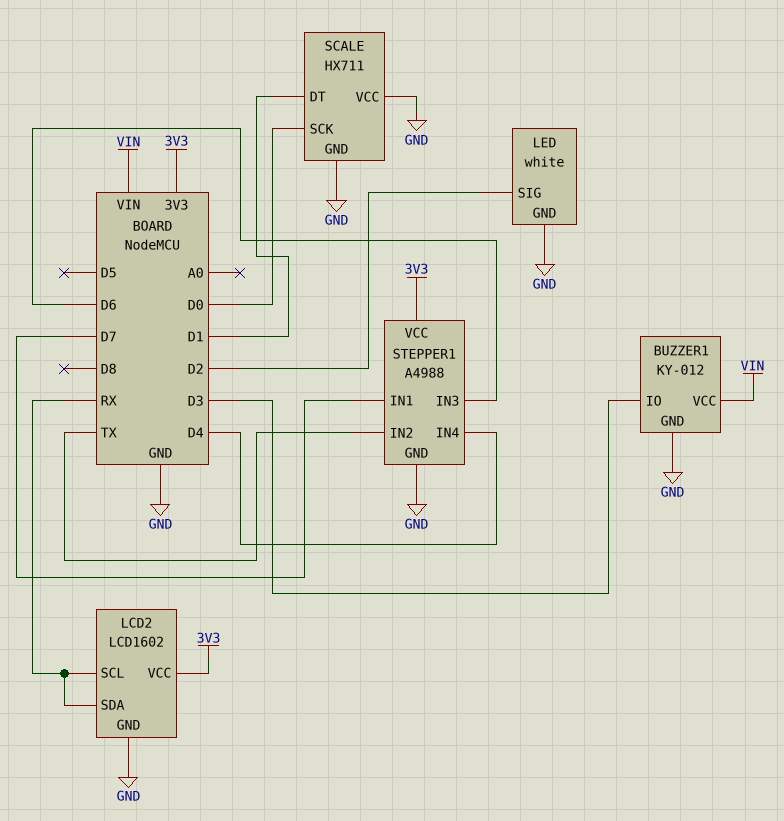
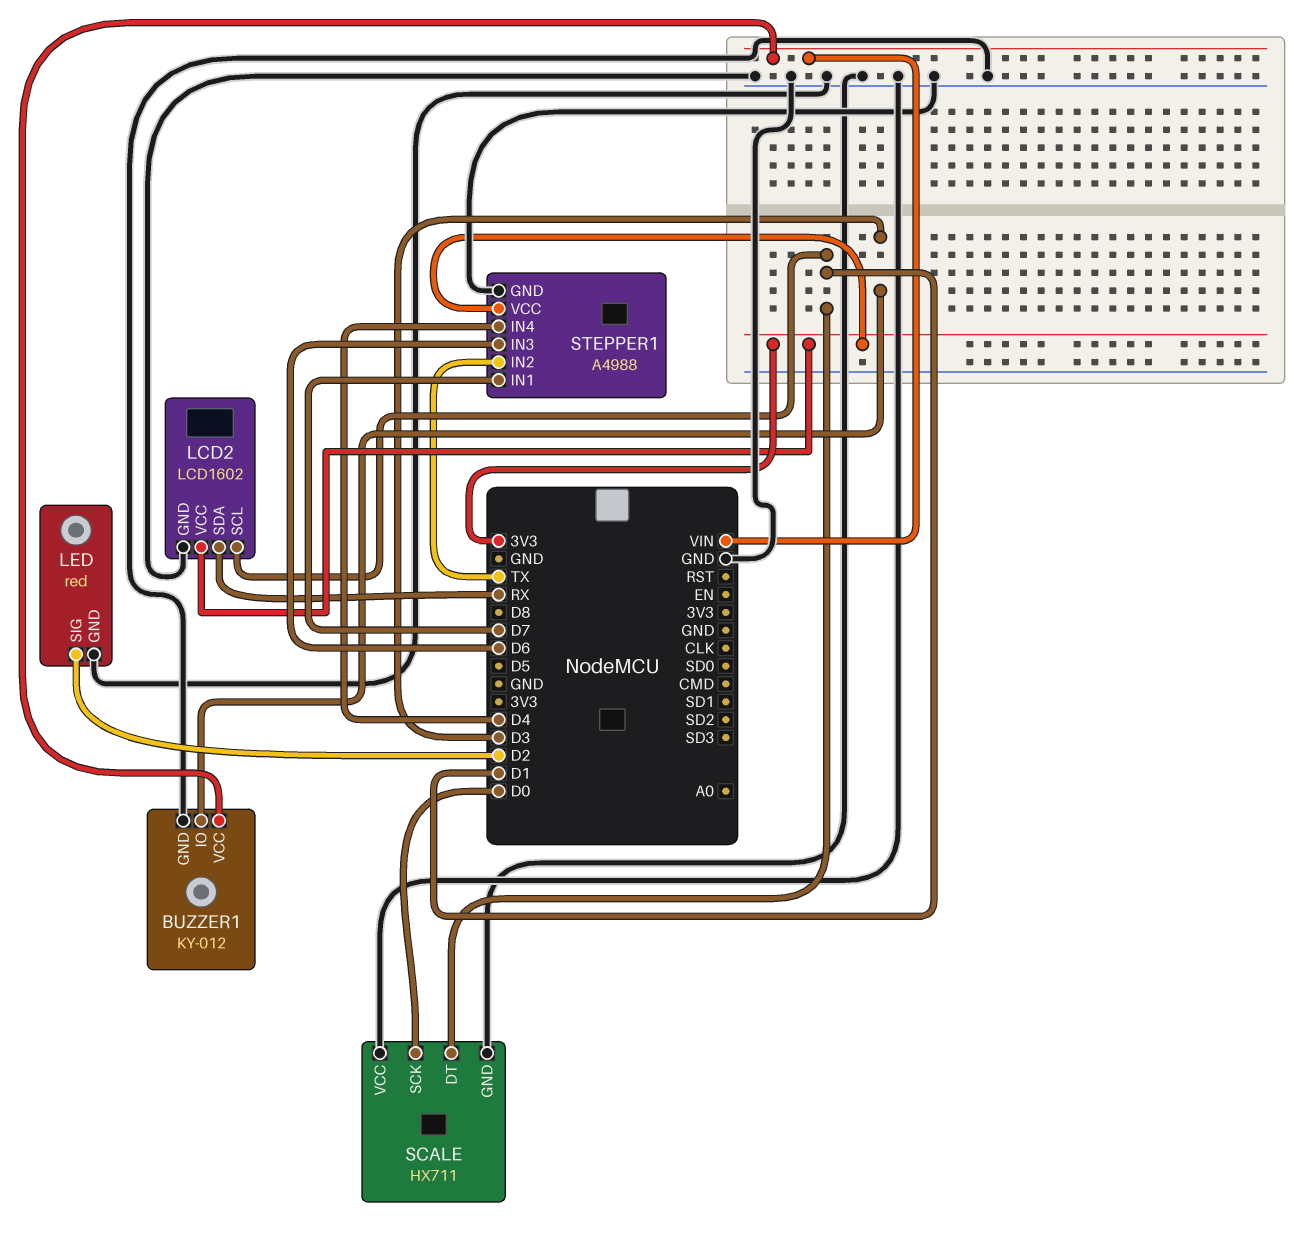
LCD2 pin SCL: RX -> D1
LED: white -> red

